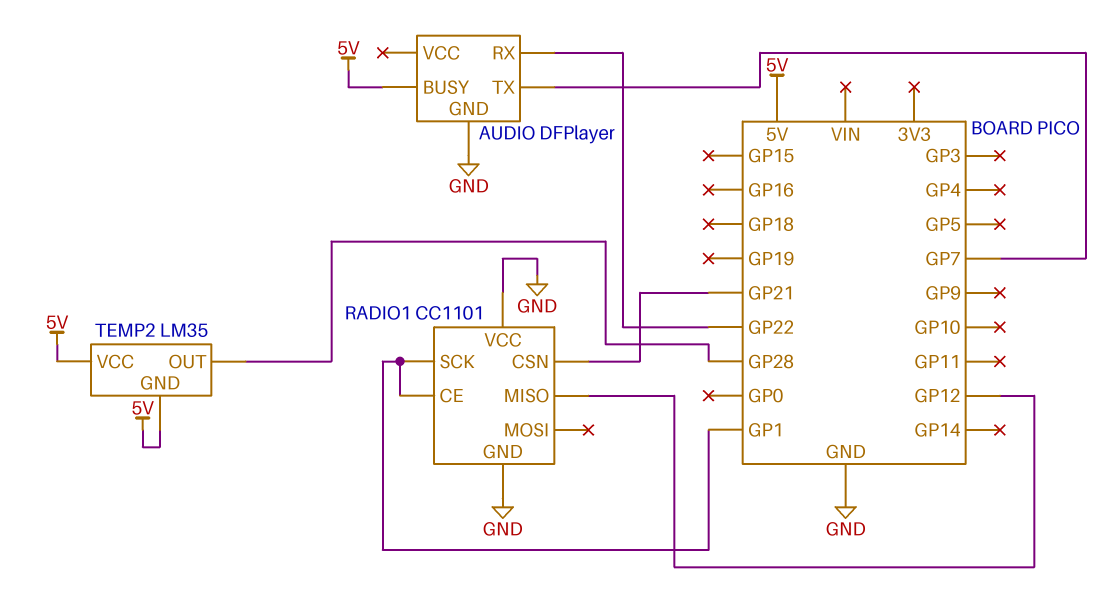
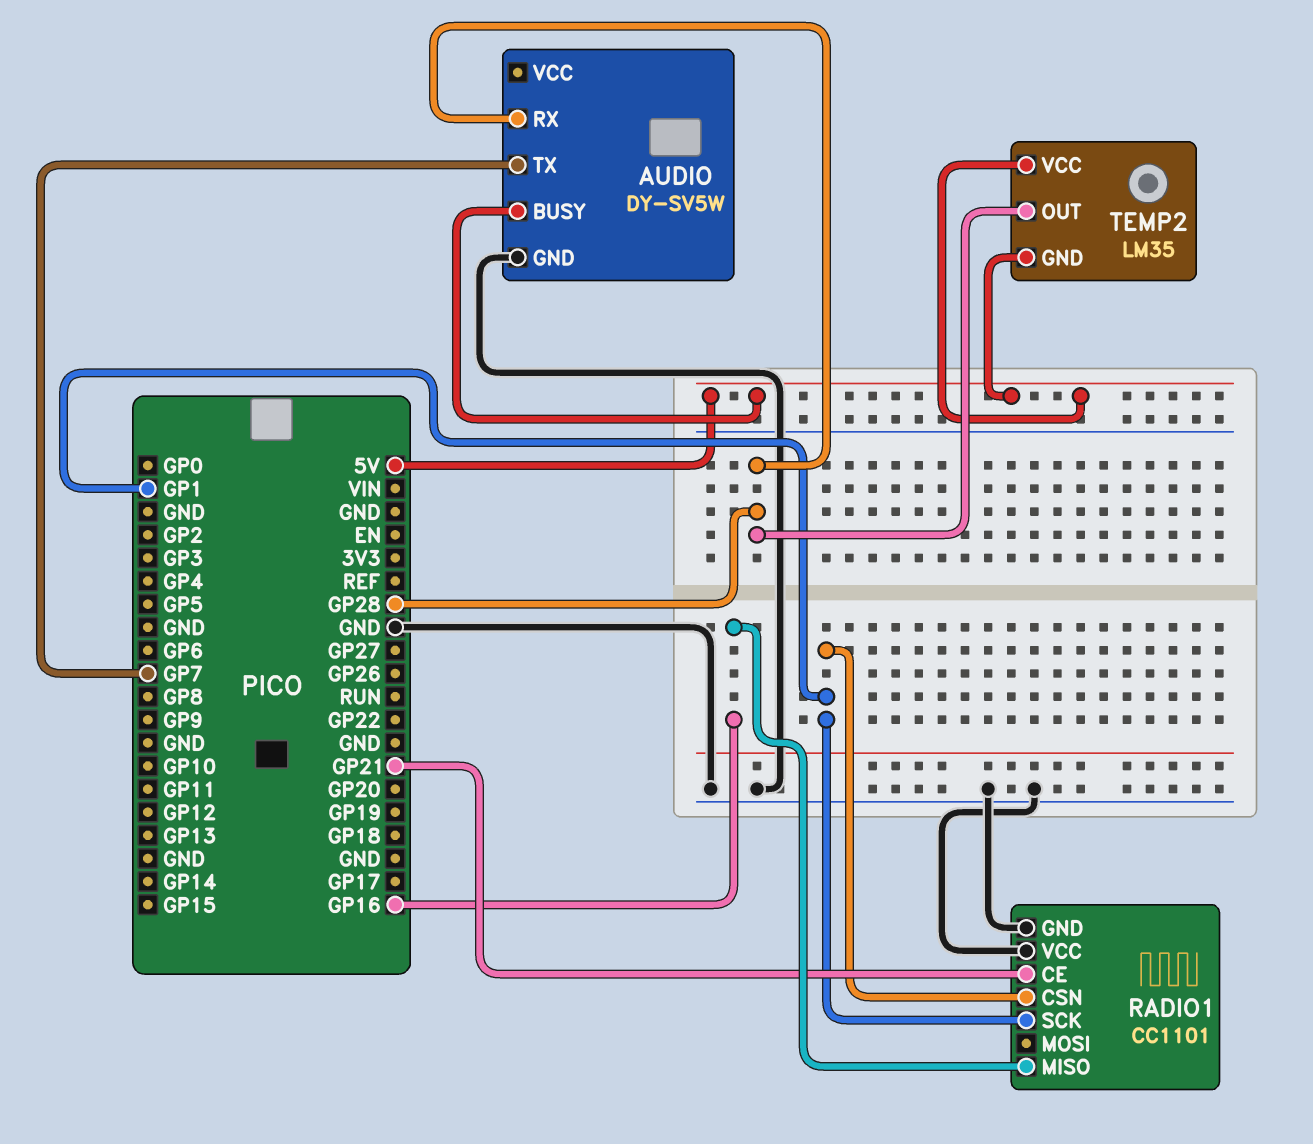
AUDIO: DFPlayer -> DY-SV5W
AUDIO pin RX: GP22 -> GP28
RADIO1 pin CE: GP1 -> GP21
RADIO1 pin CSN: GP21 -> GP1
RADIO1 pin MISO: GP12 -> GP16

